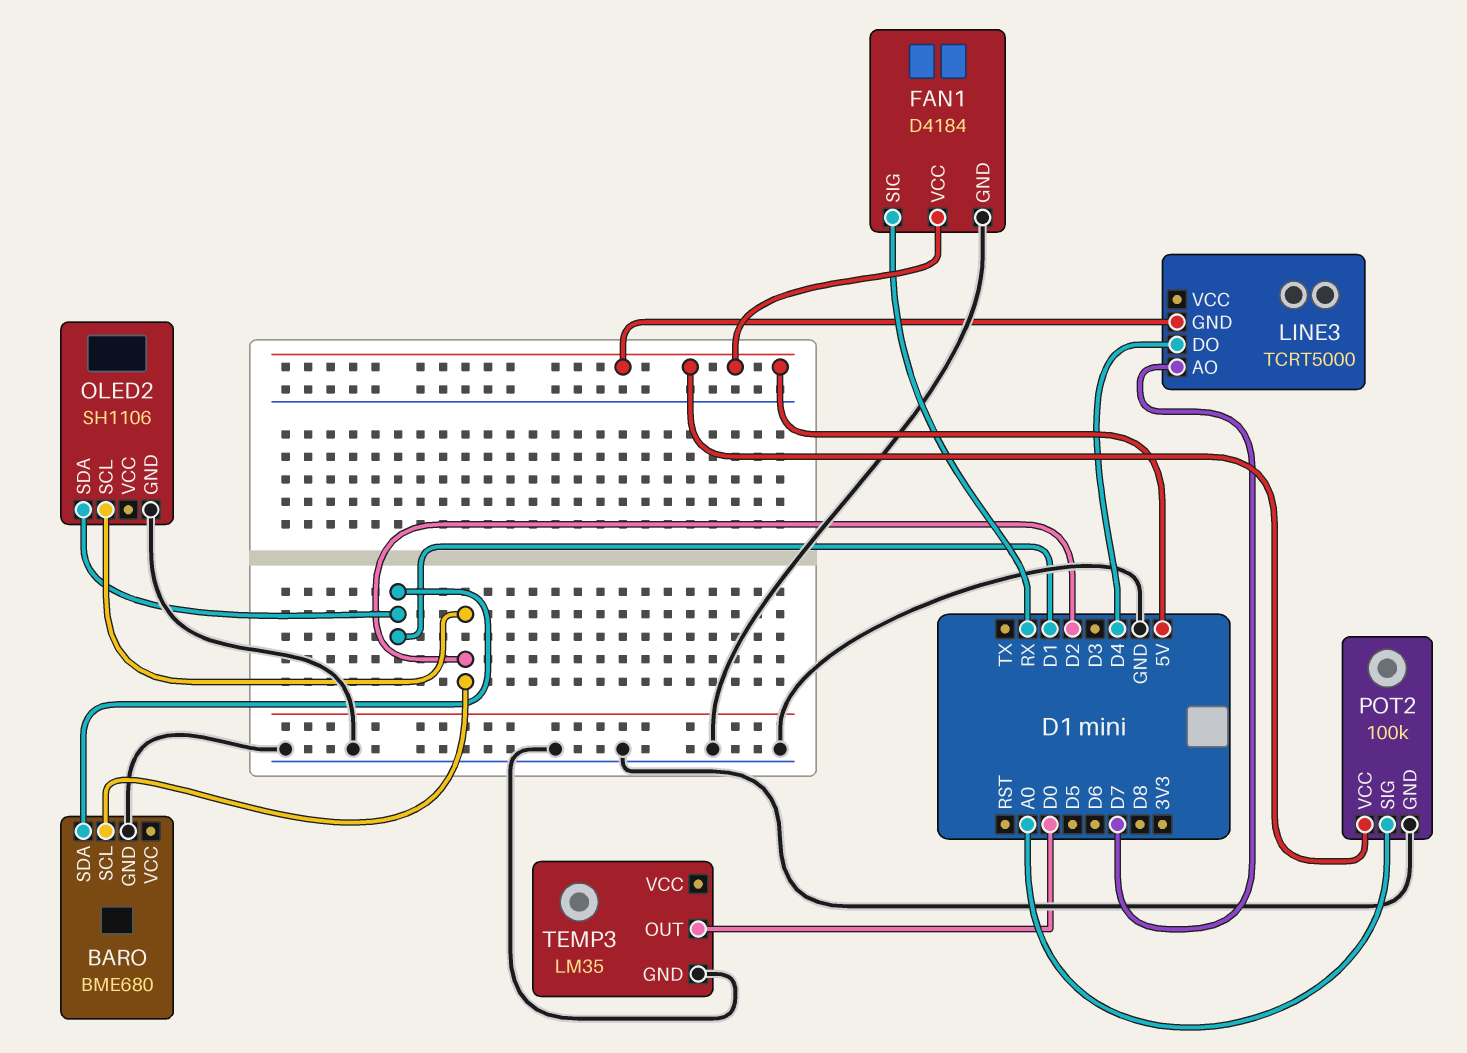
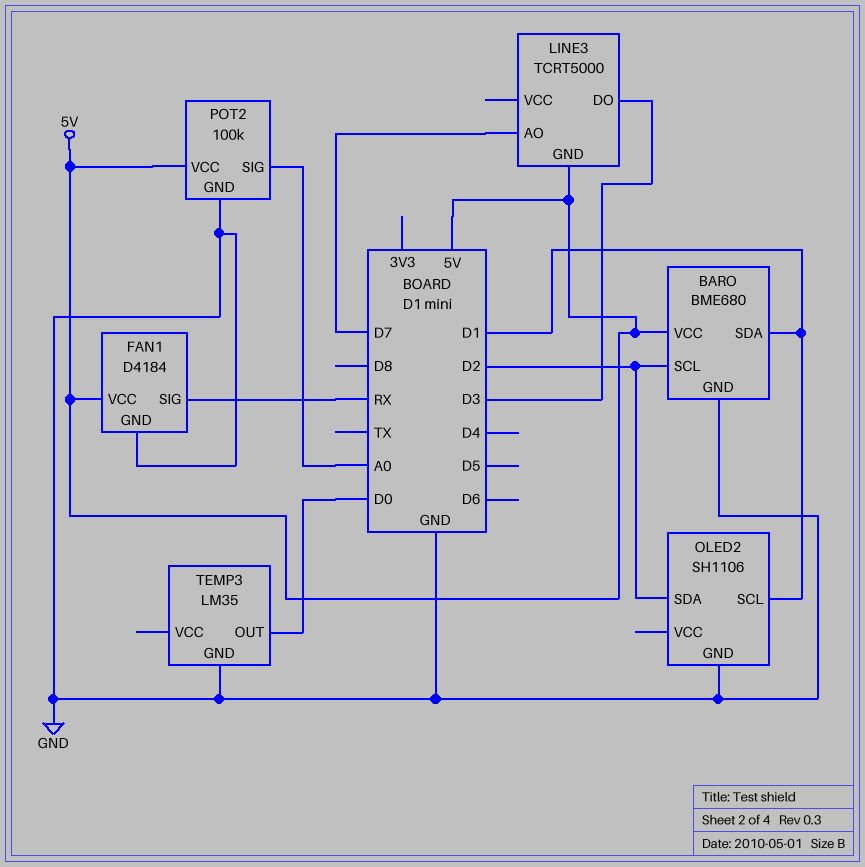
BARO pin VCC: none -> 5V
LINE3 pin DO: D4 -> D3
OLED2 pin SCL: D2 -> D1
OLED2 pin SDA: D1 -> D2

